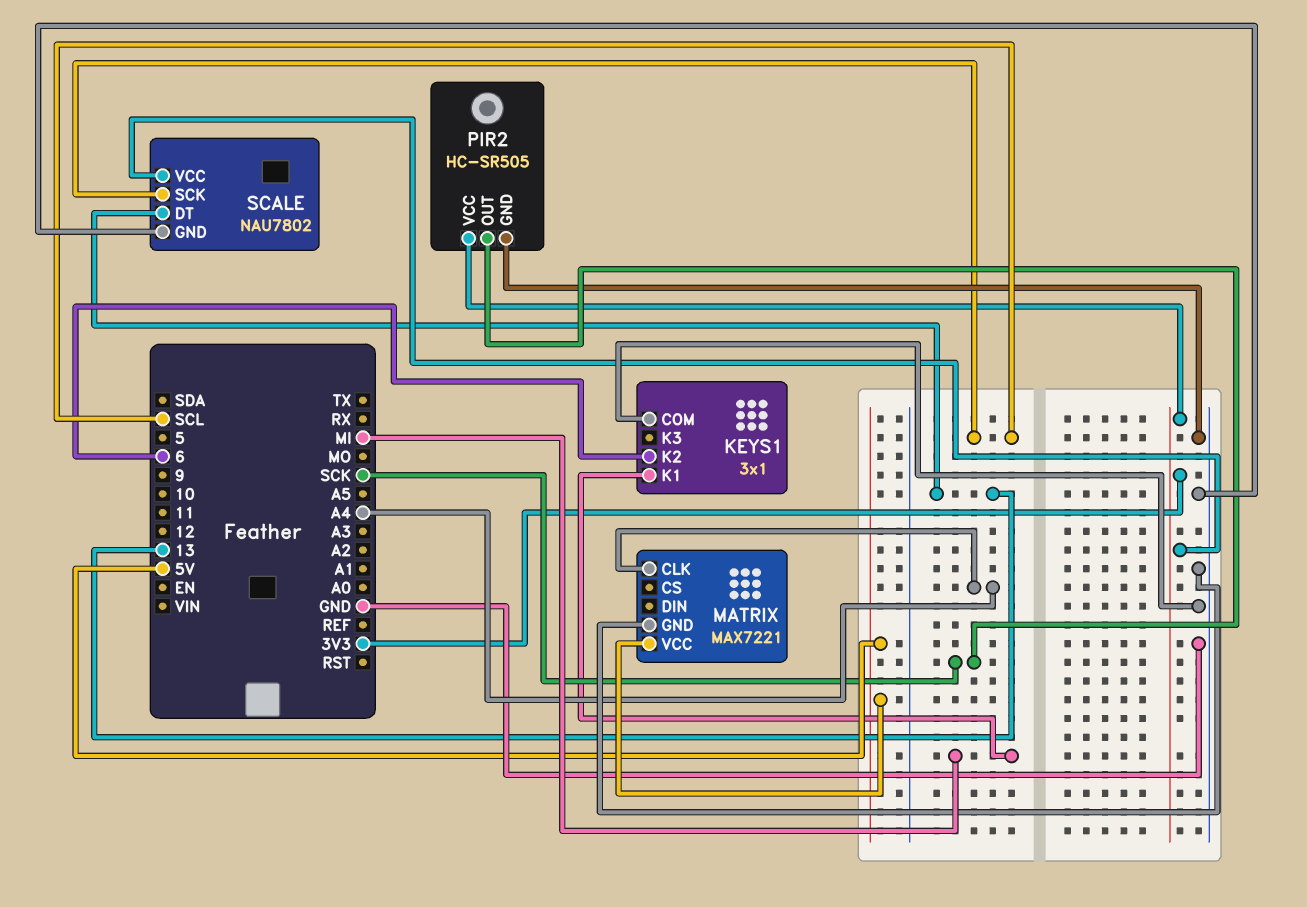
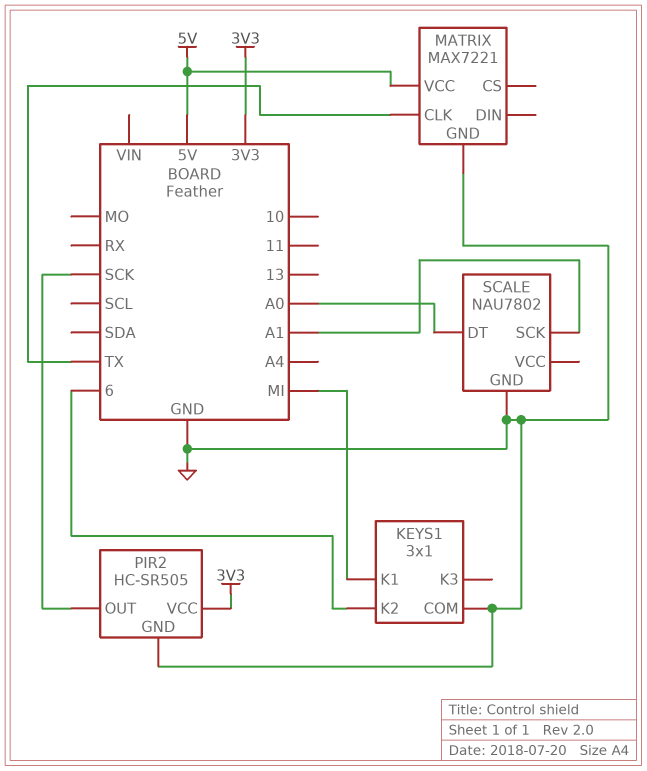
MATRIX pin CLK: A4 -> TX
SCALE pin DT: 13 -> A0
SCALE pin SCK: SCL -> A1
SCALE pin VCC: 3V3 -> none

